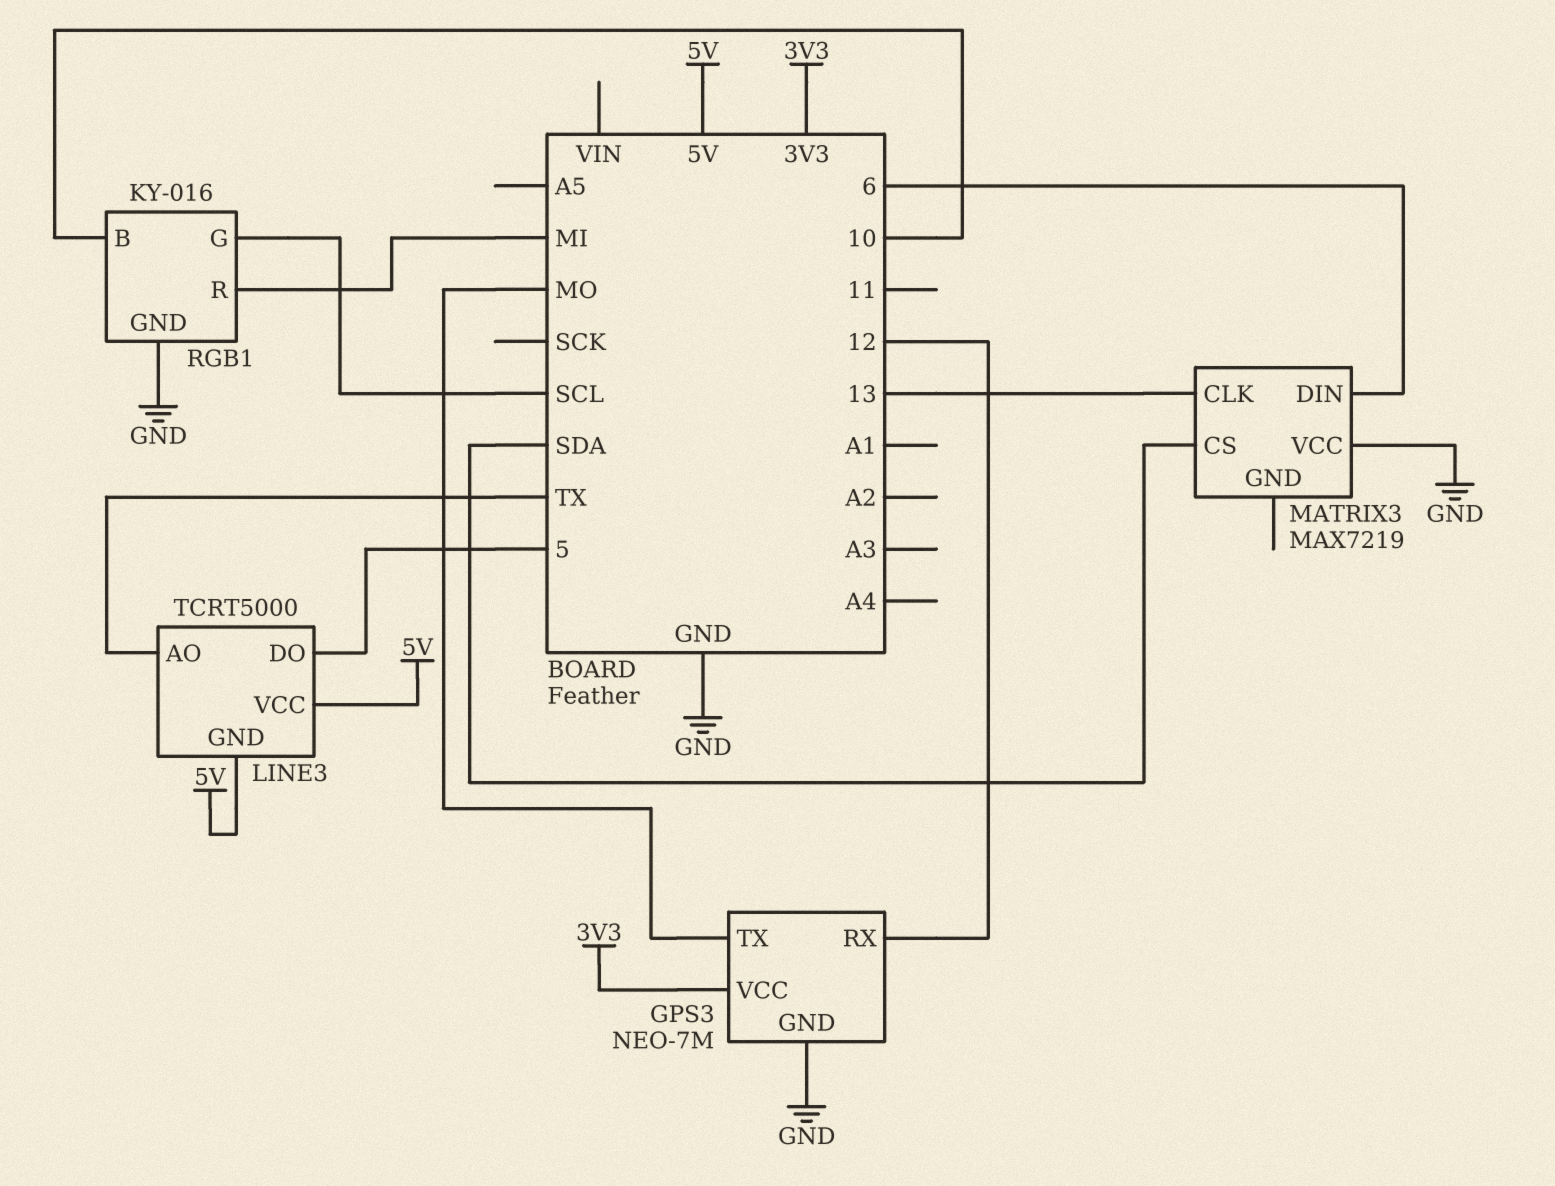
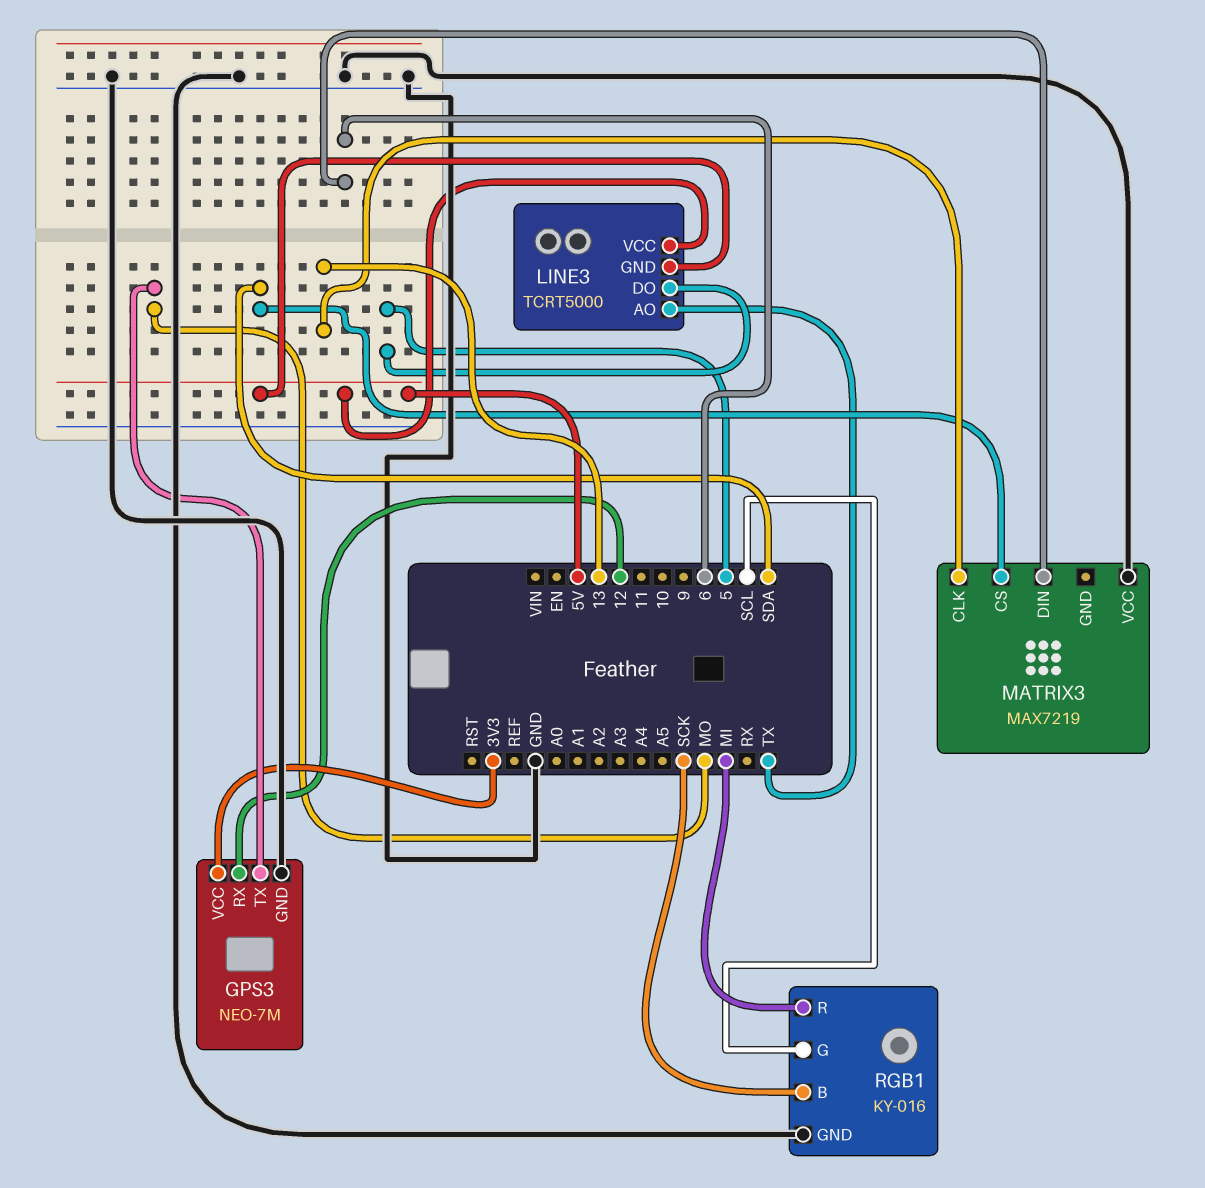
RGB1 pin B: 10 -> SCK

